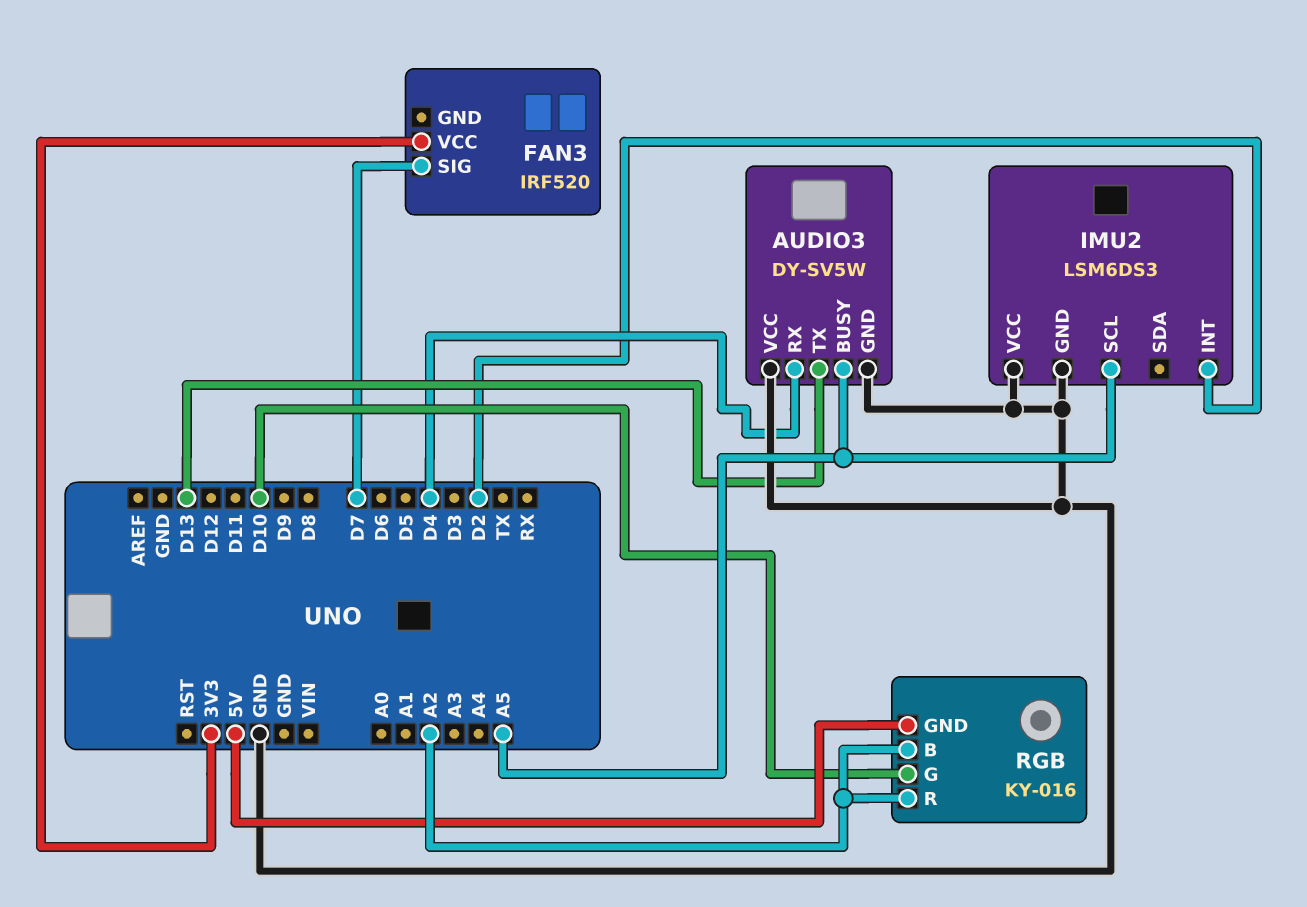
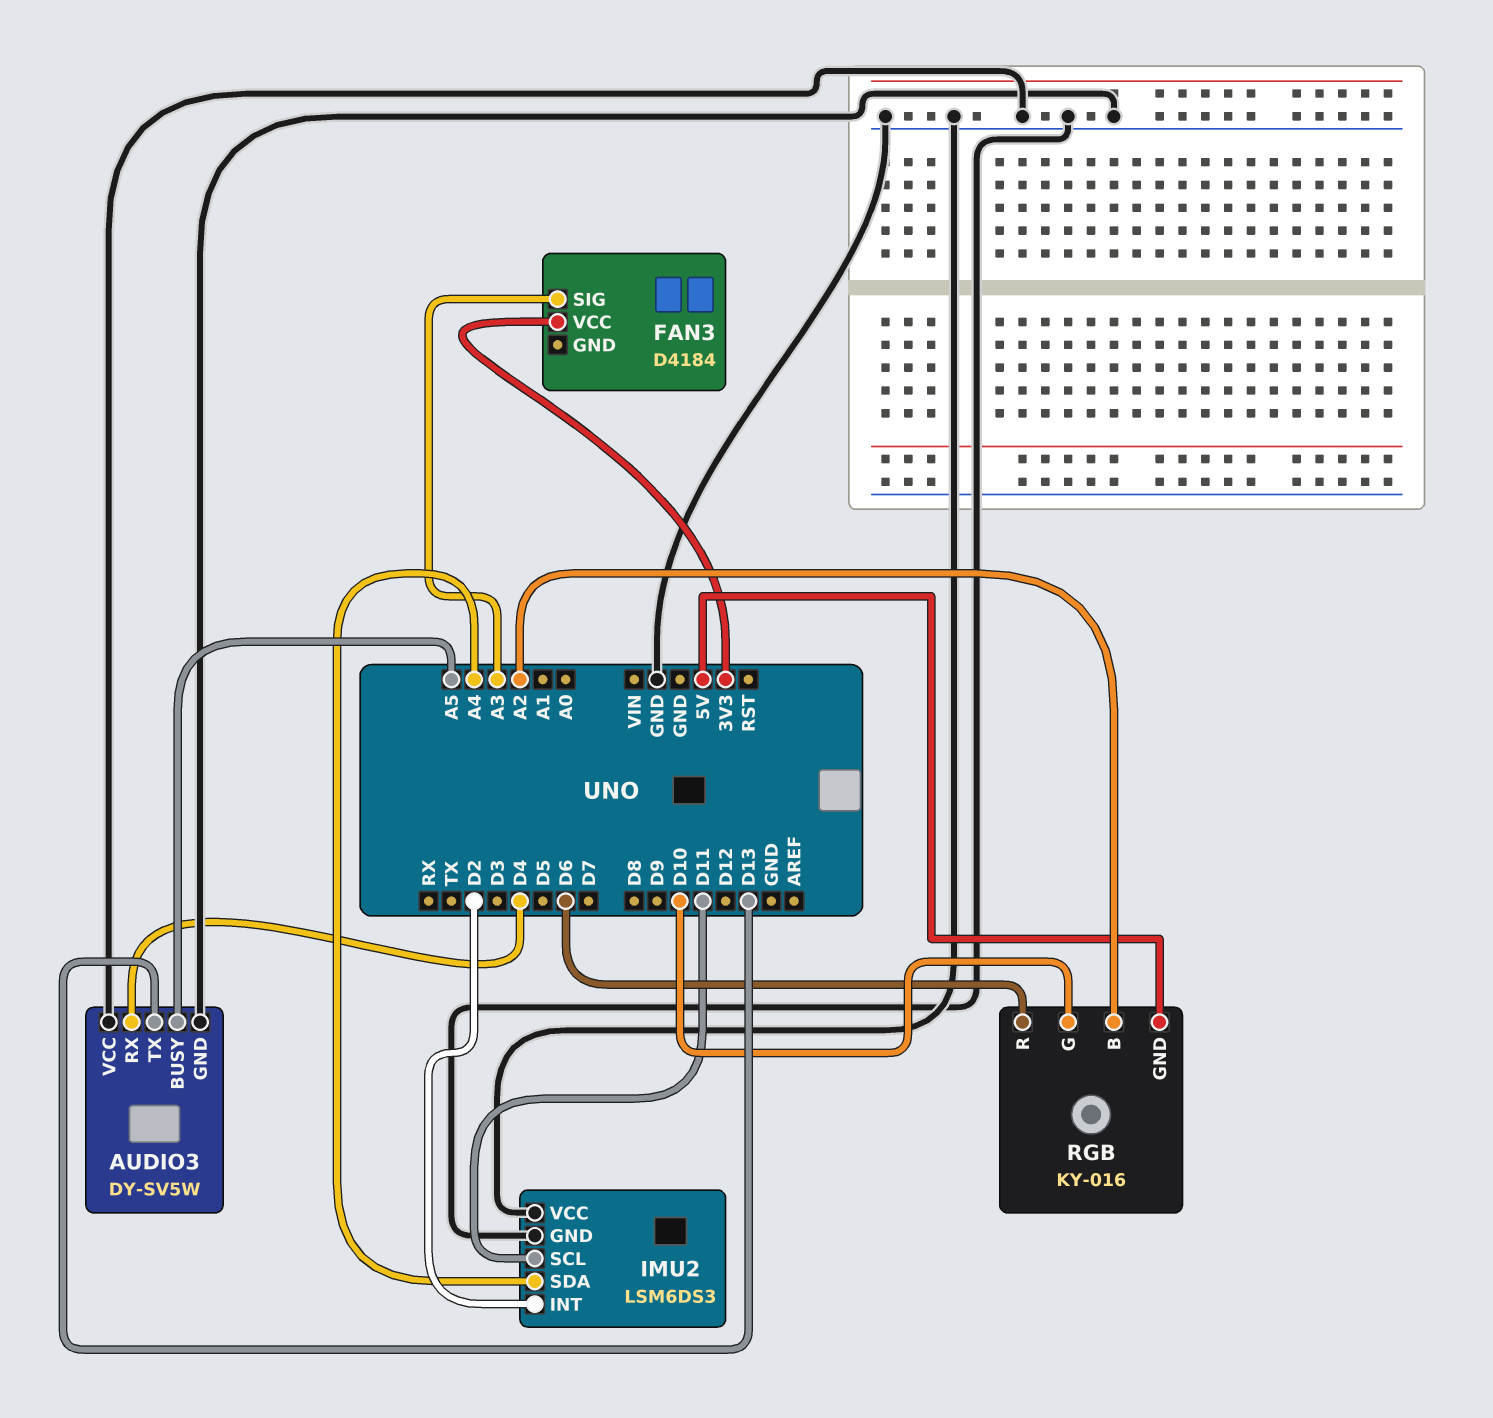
FAN3: IRF520 -> D4184
FAN3 pin SIG: D7 -> A3
IMU2 pin SCL: A5 -> D11
IMU2 pin SDA: none -> A4
RGB pin R: A2 -> D6

